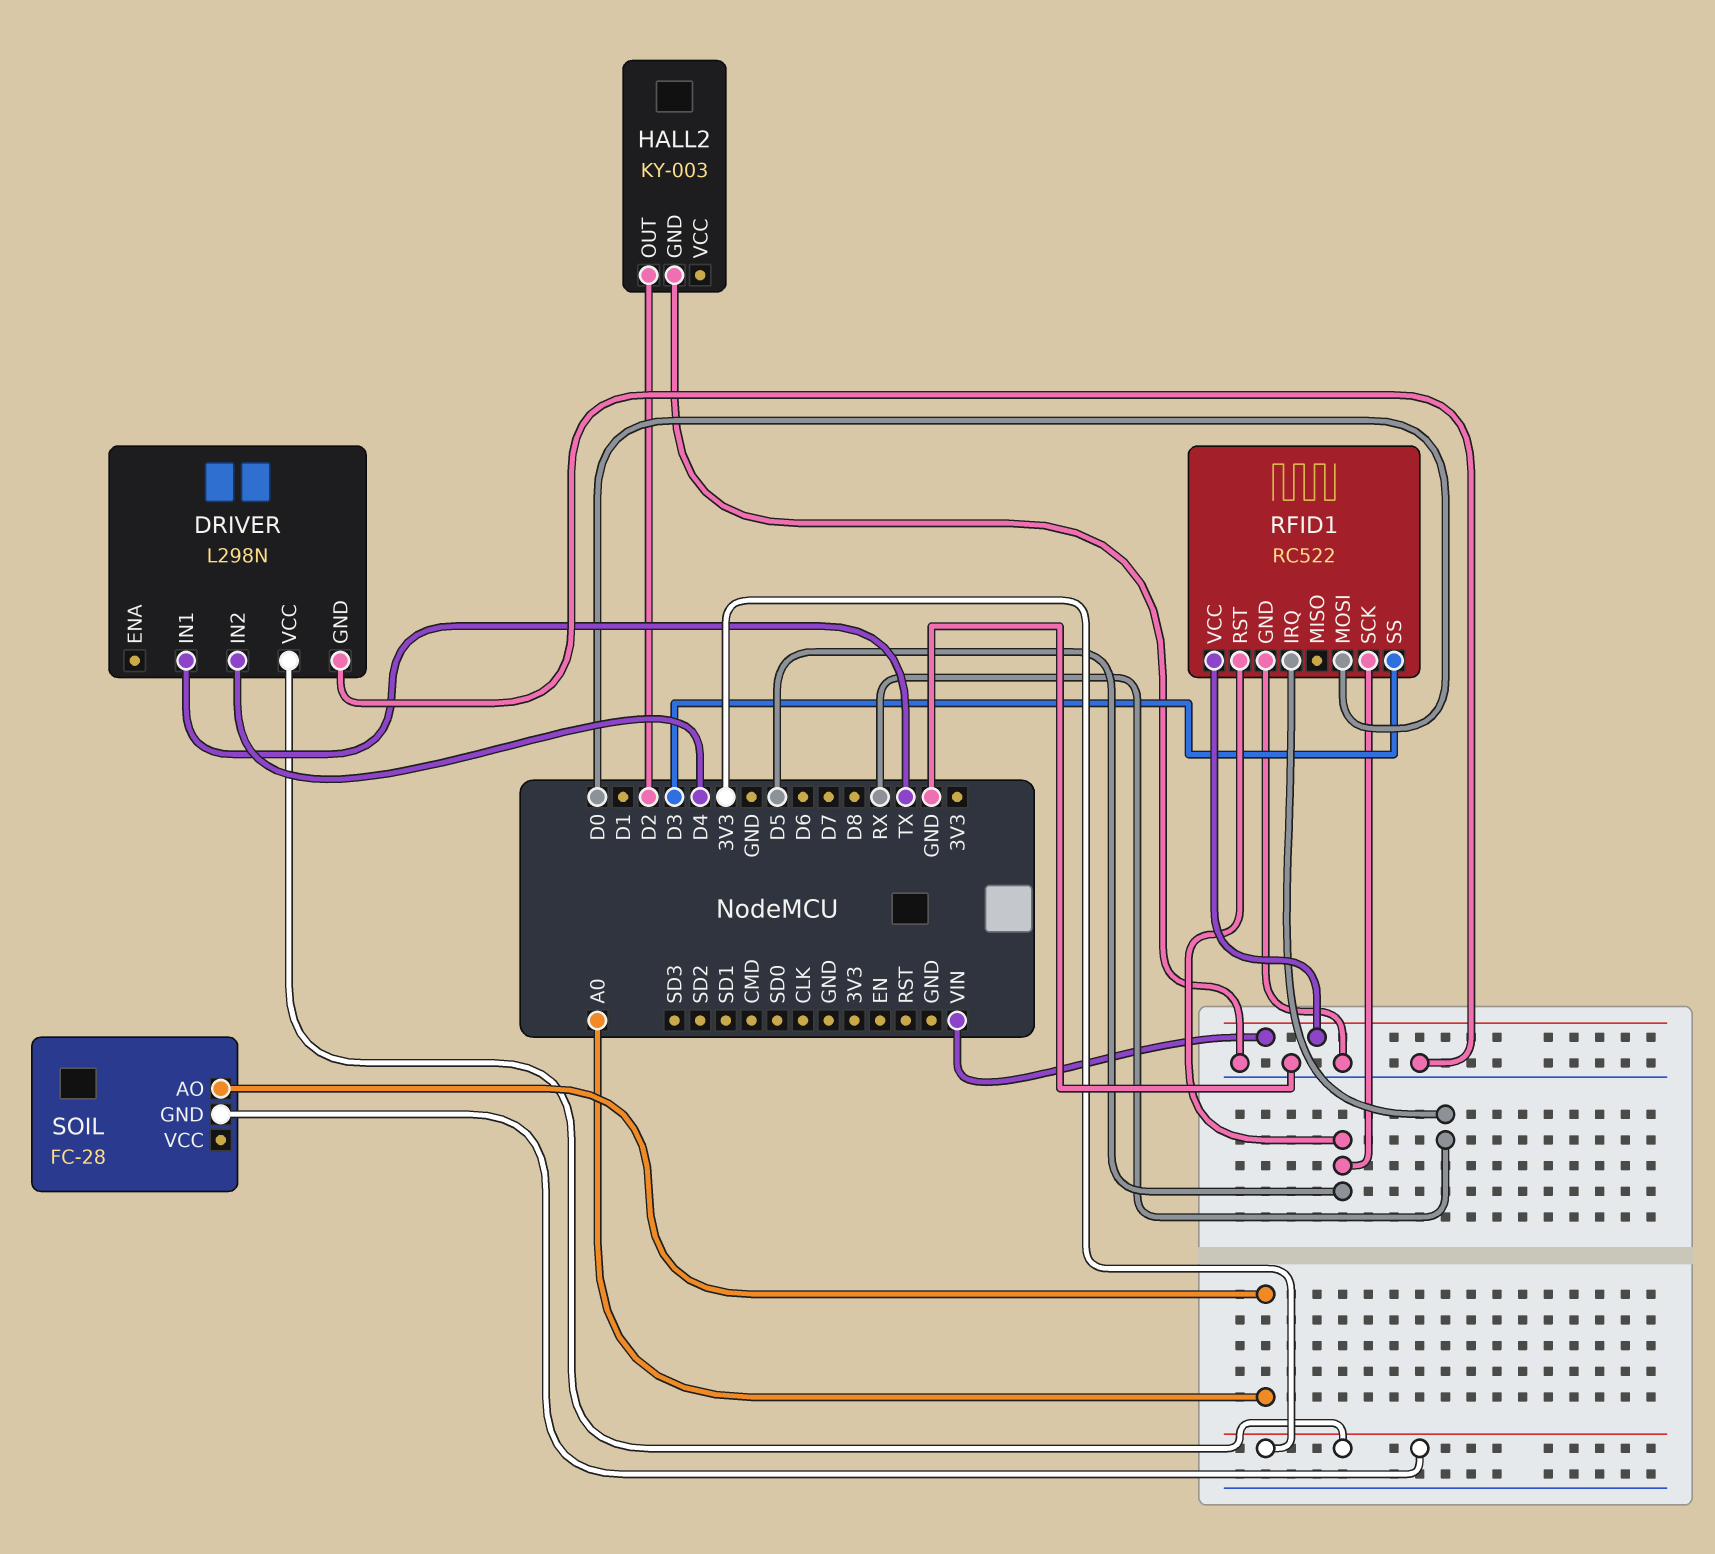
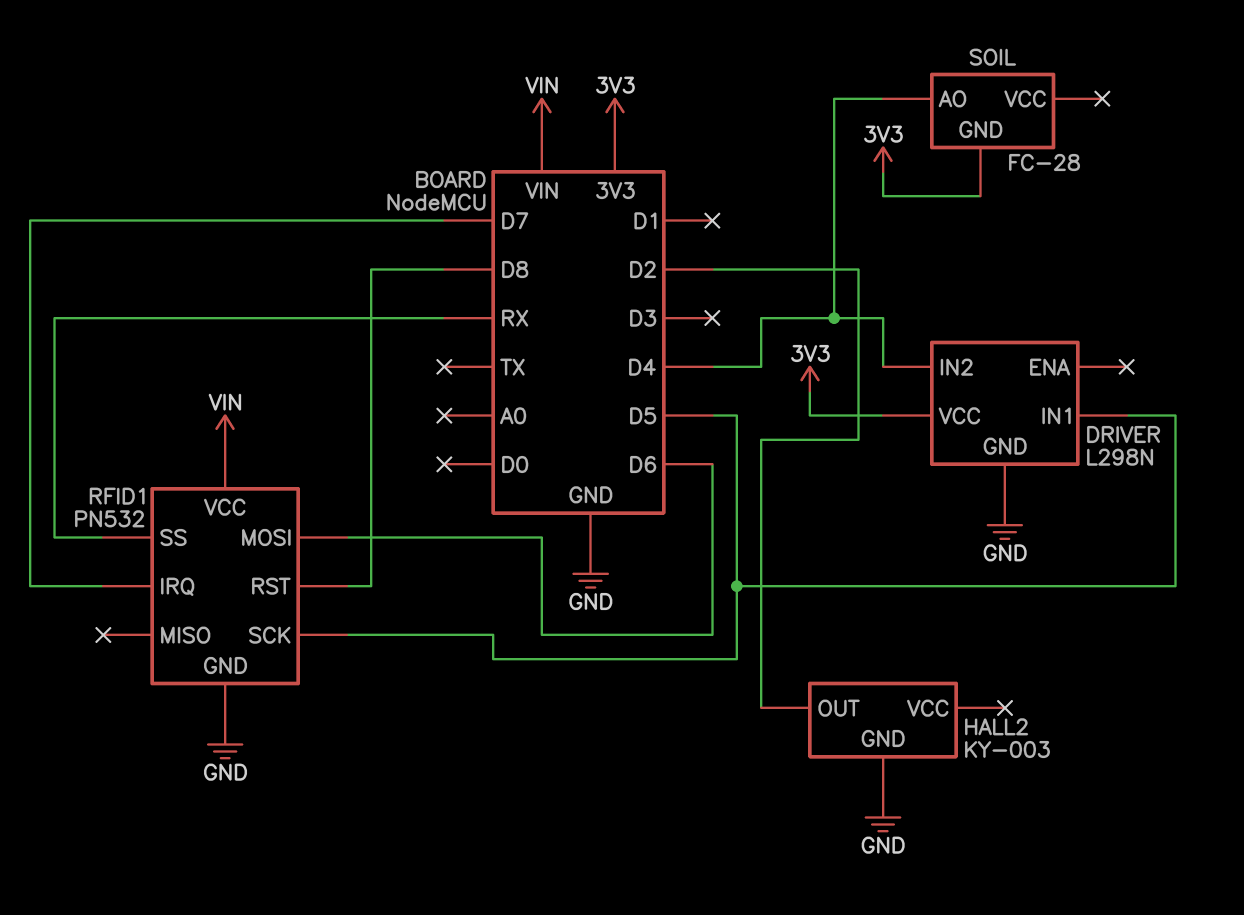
DRIVER pin IN1: TX -> D5
RFID1: RC522 -> PN532
RFID1 pin IRQ: RX -> D7
RFID1 pin MOSI: D0 -> D6
RFID1 pin RST: D5 -> D8
RFID1 pin SS: D3 -> RX
SOIL pin AO: A0 -> D4

